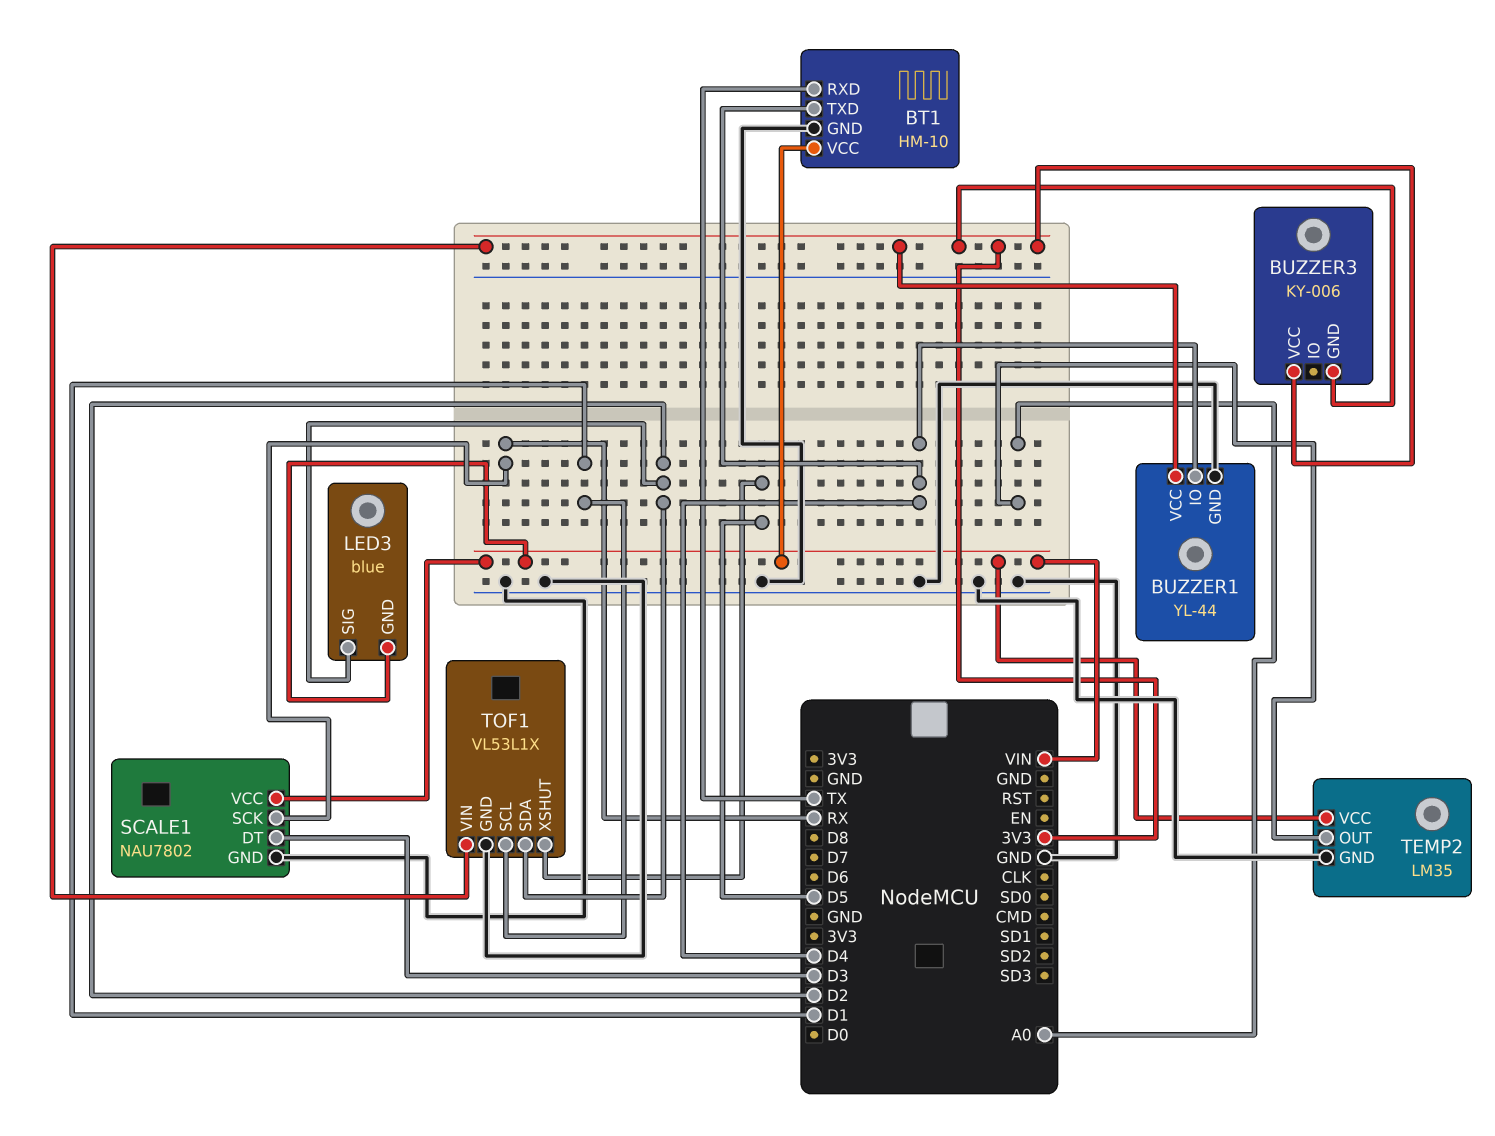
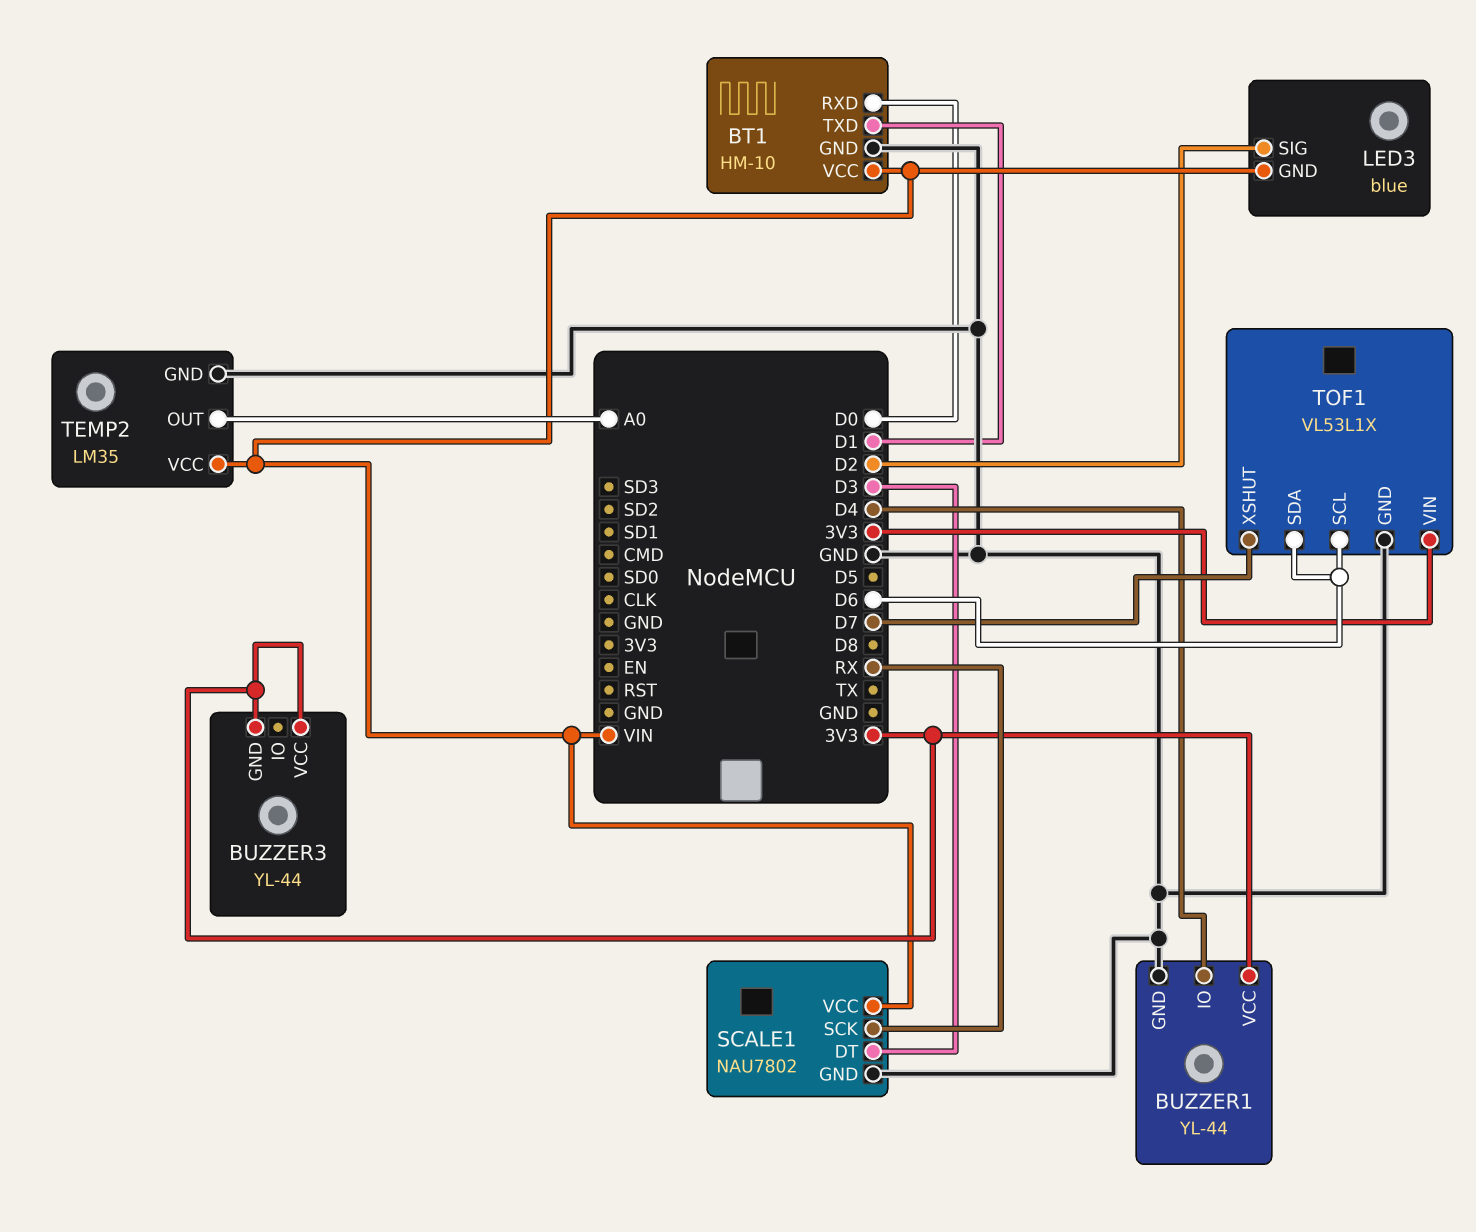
BT1 pin RXD: TX -> D0
BT1 pin TXD: D4 -> D1
BUZZER3: KY-006 -> YL-44
TOF1 pin SCL: D1 -> D6
TOF1 pin SDA: D2 -> D6
TOF1 pin XSHUT: D5 -> D7

